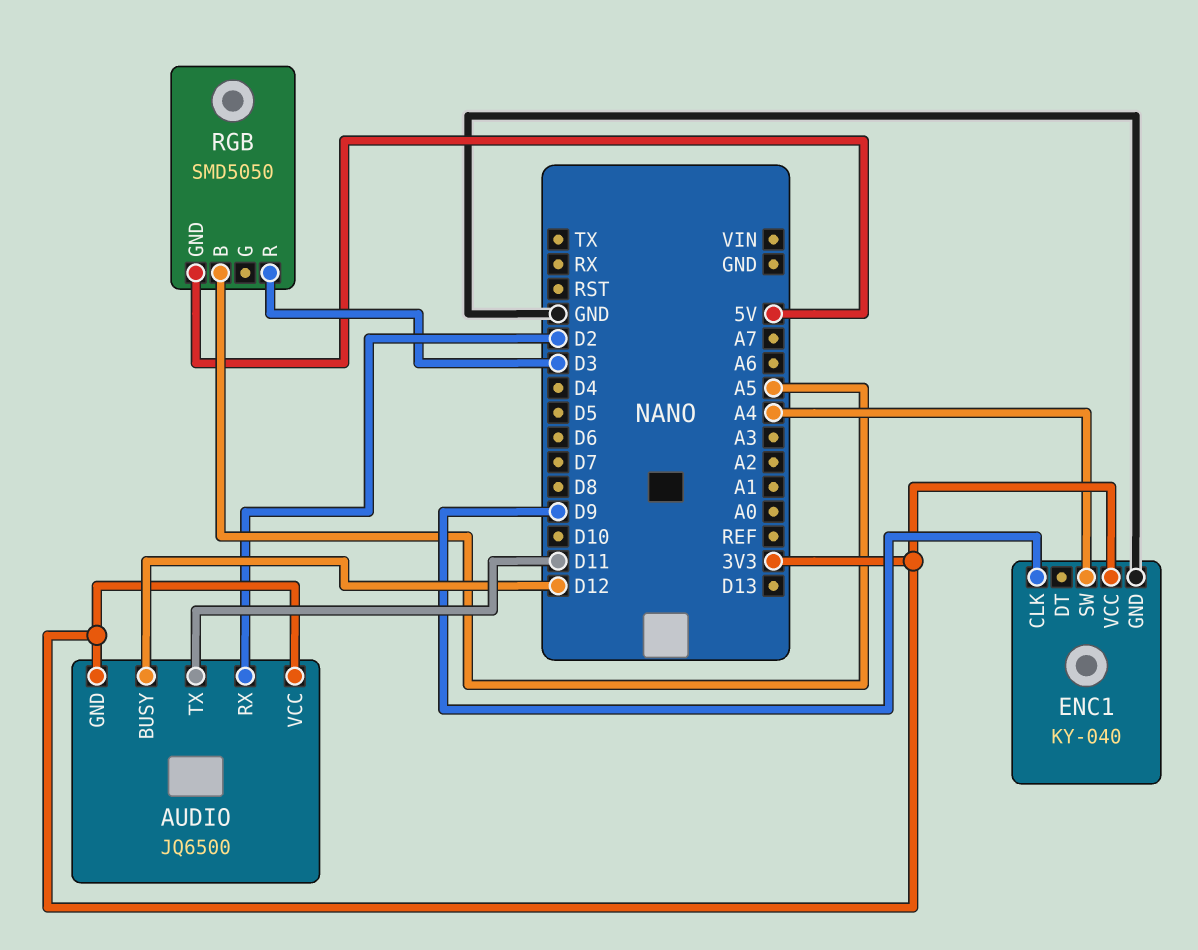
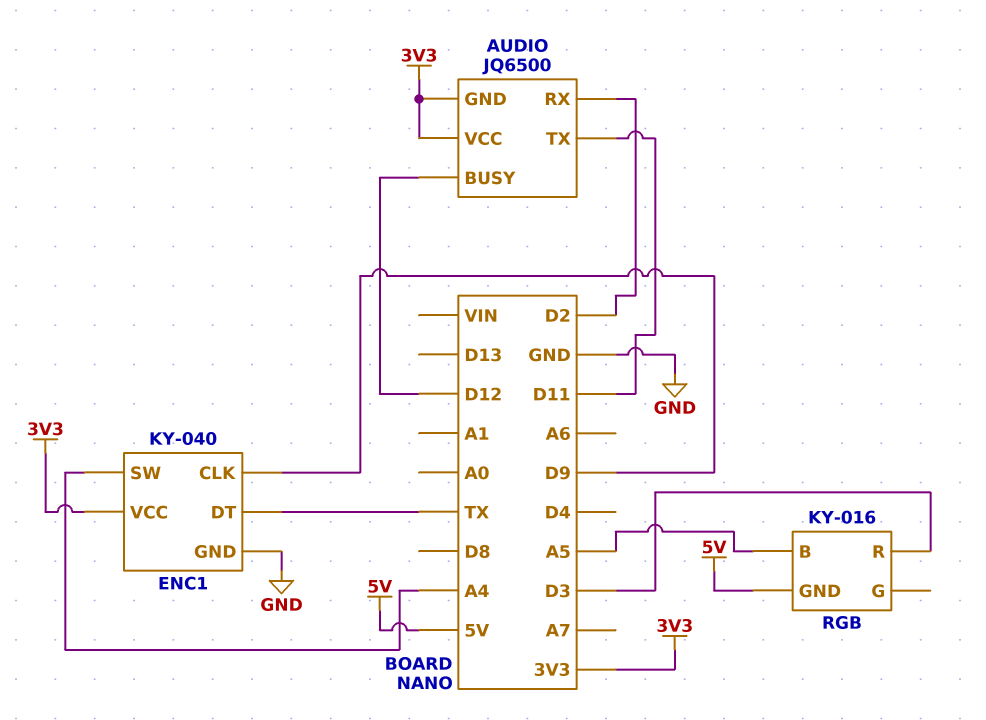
ENC1 pin DT: none -> TX
RGB: SMD5050 -> KY-016

